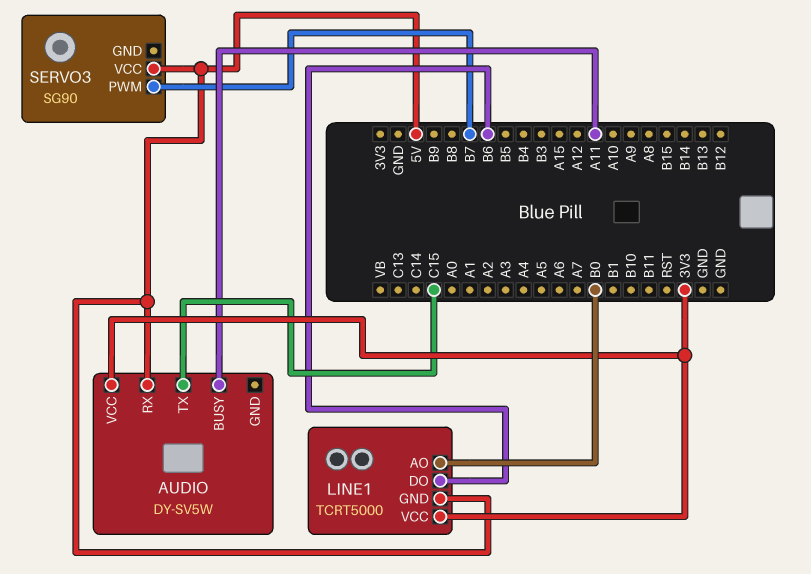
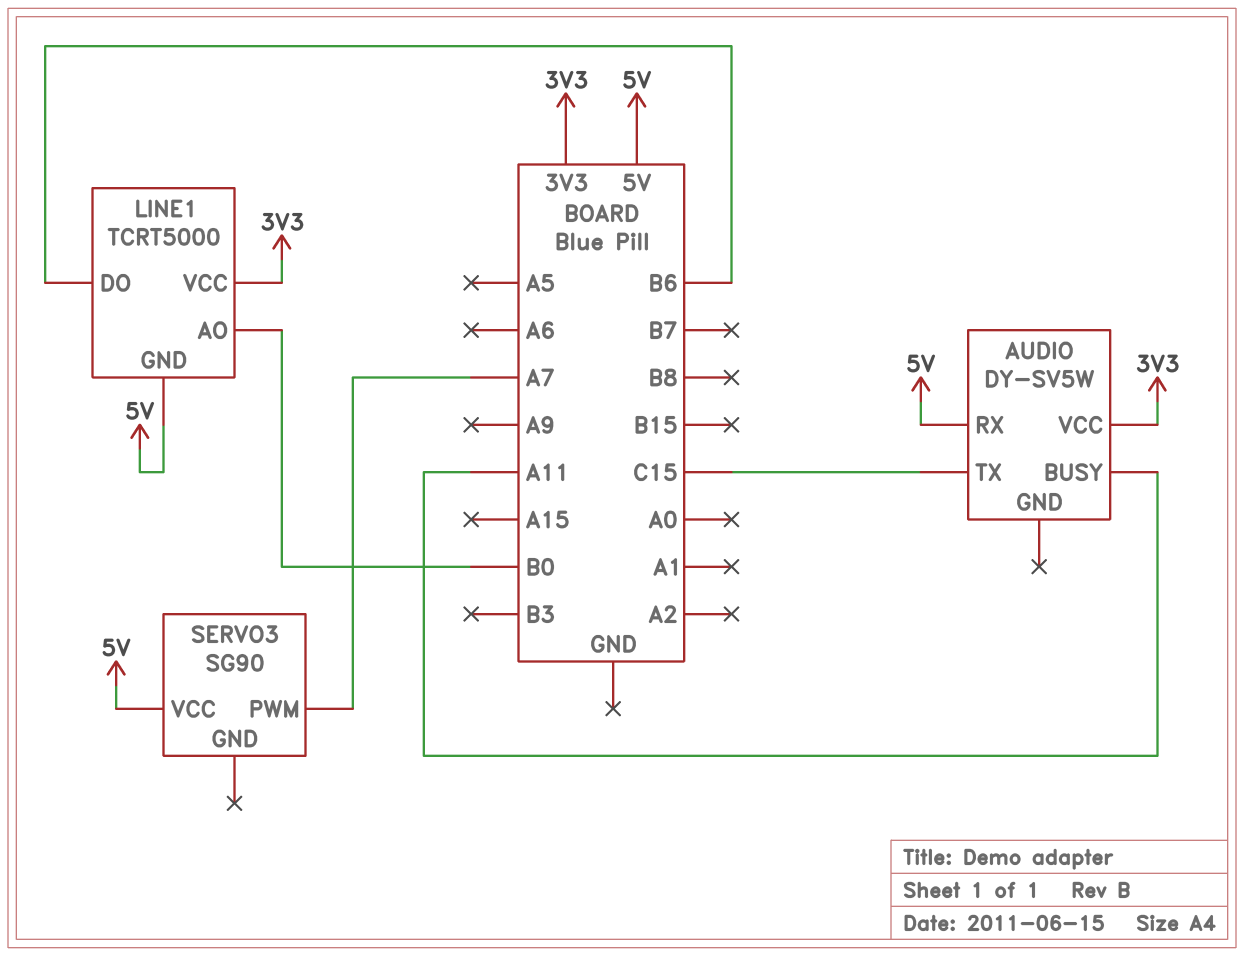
SERVO3 pin PWM: B7 -> A7

